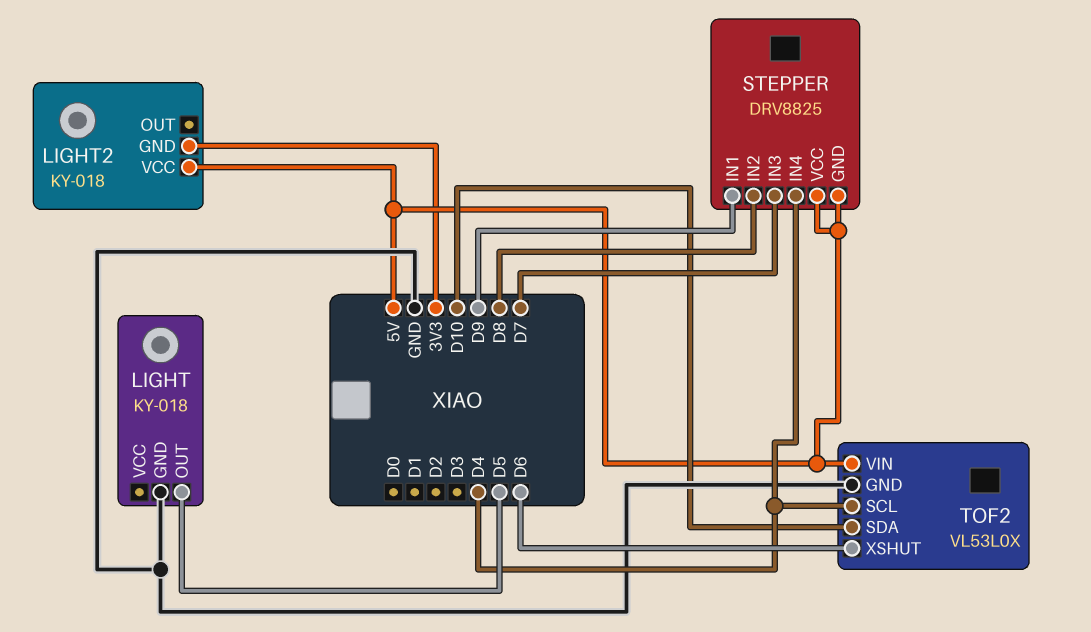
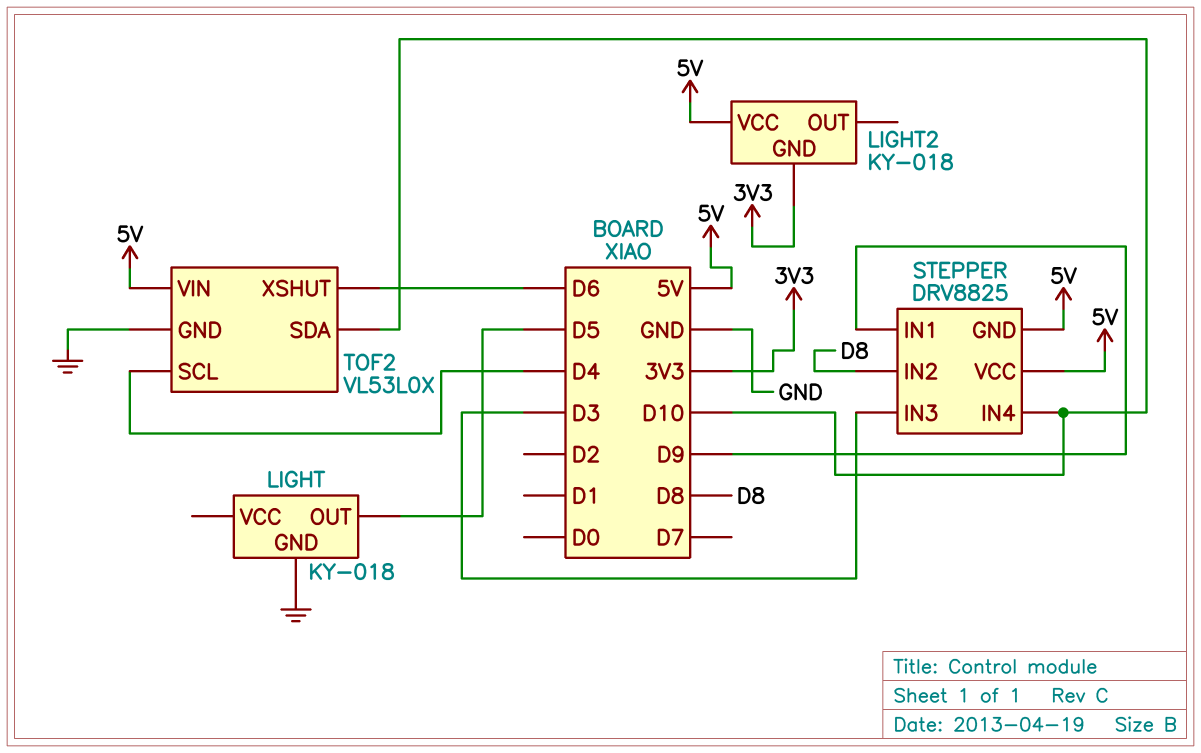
STEPPER pin IN3: D7 -> D3
STEPPER pin IN4: D4 -> D10

